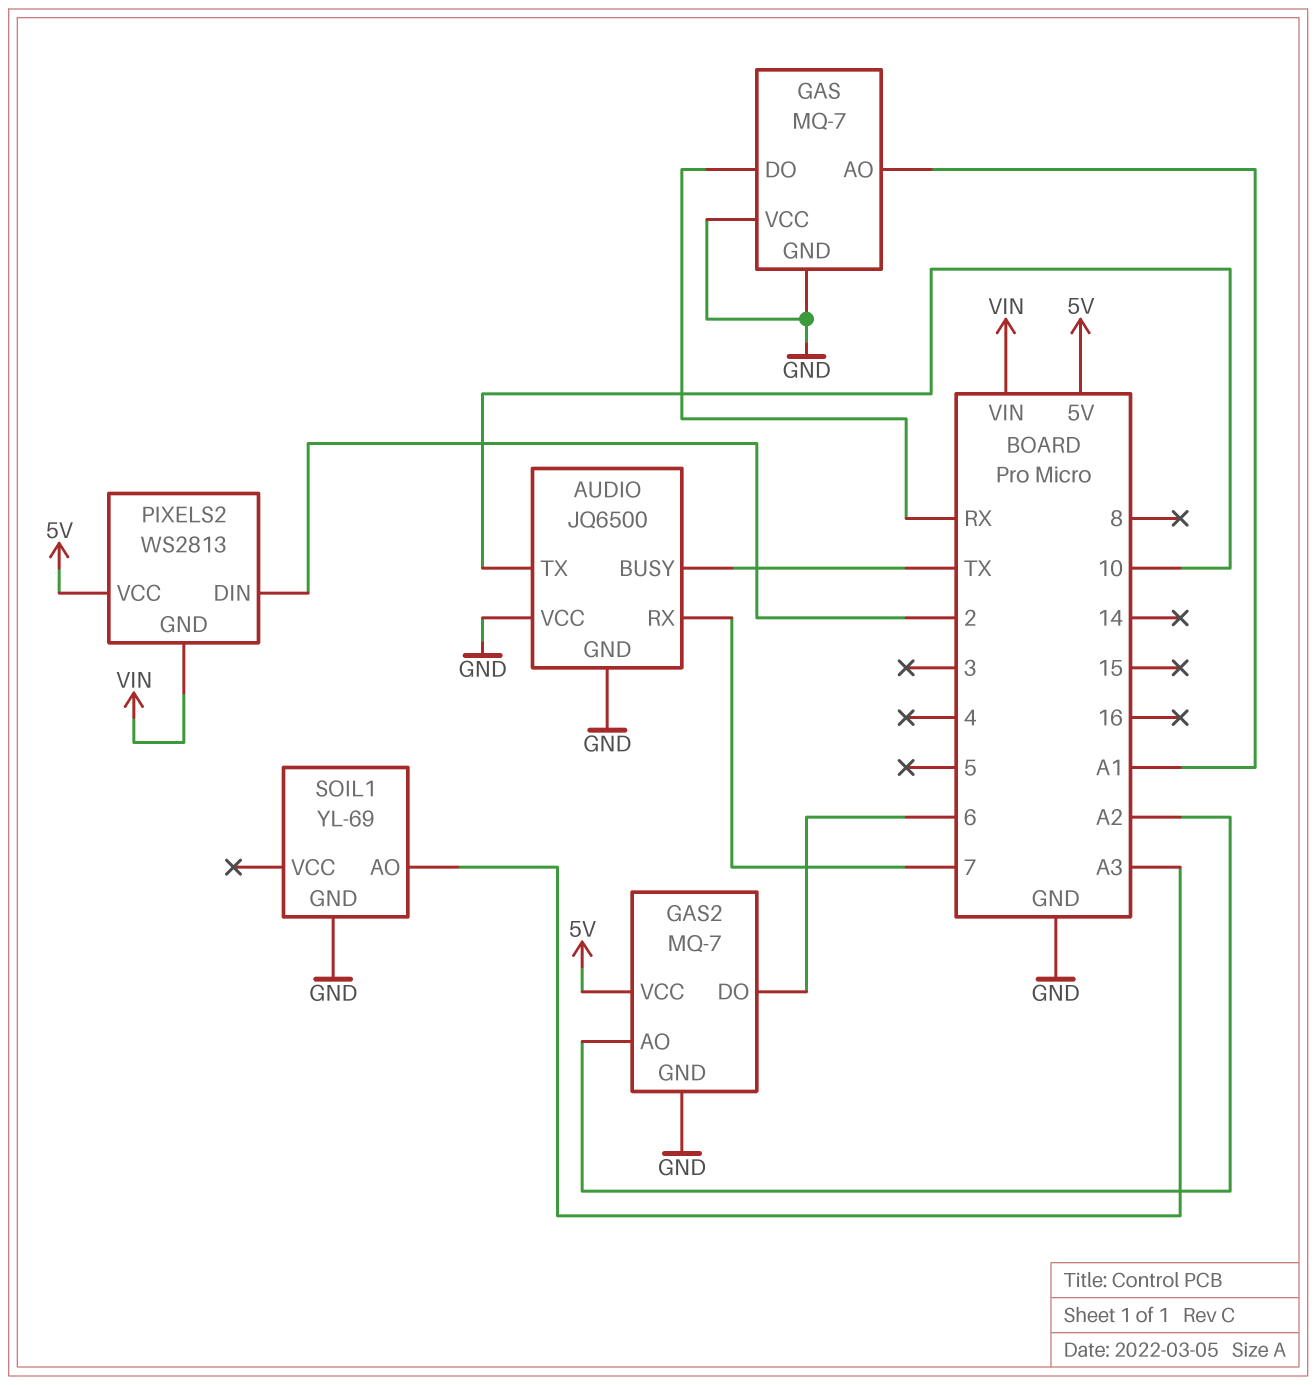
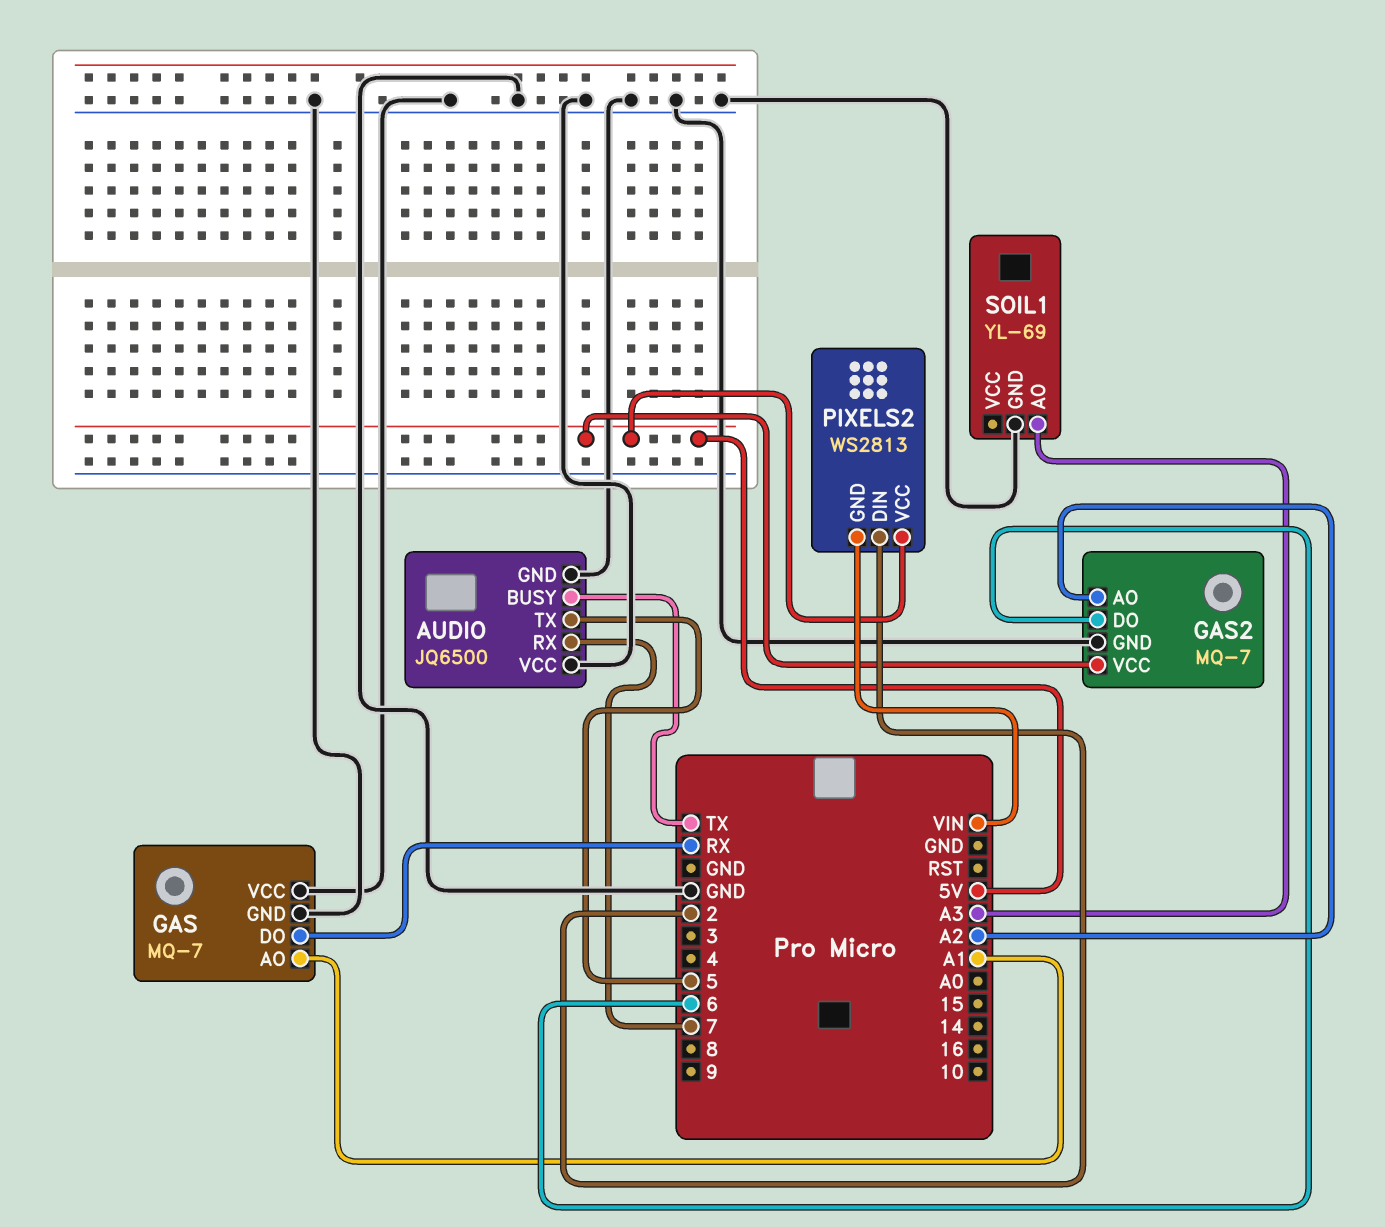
AUDIO pin TX: 10 -> 5

